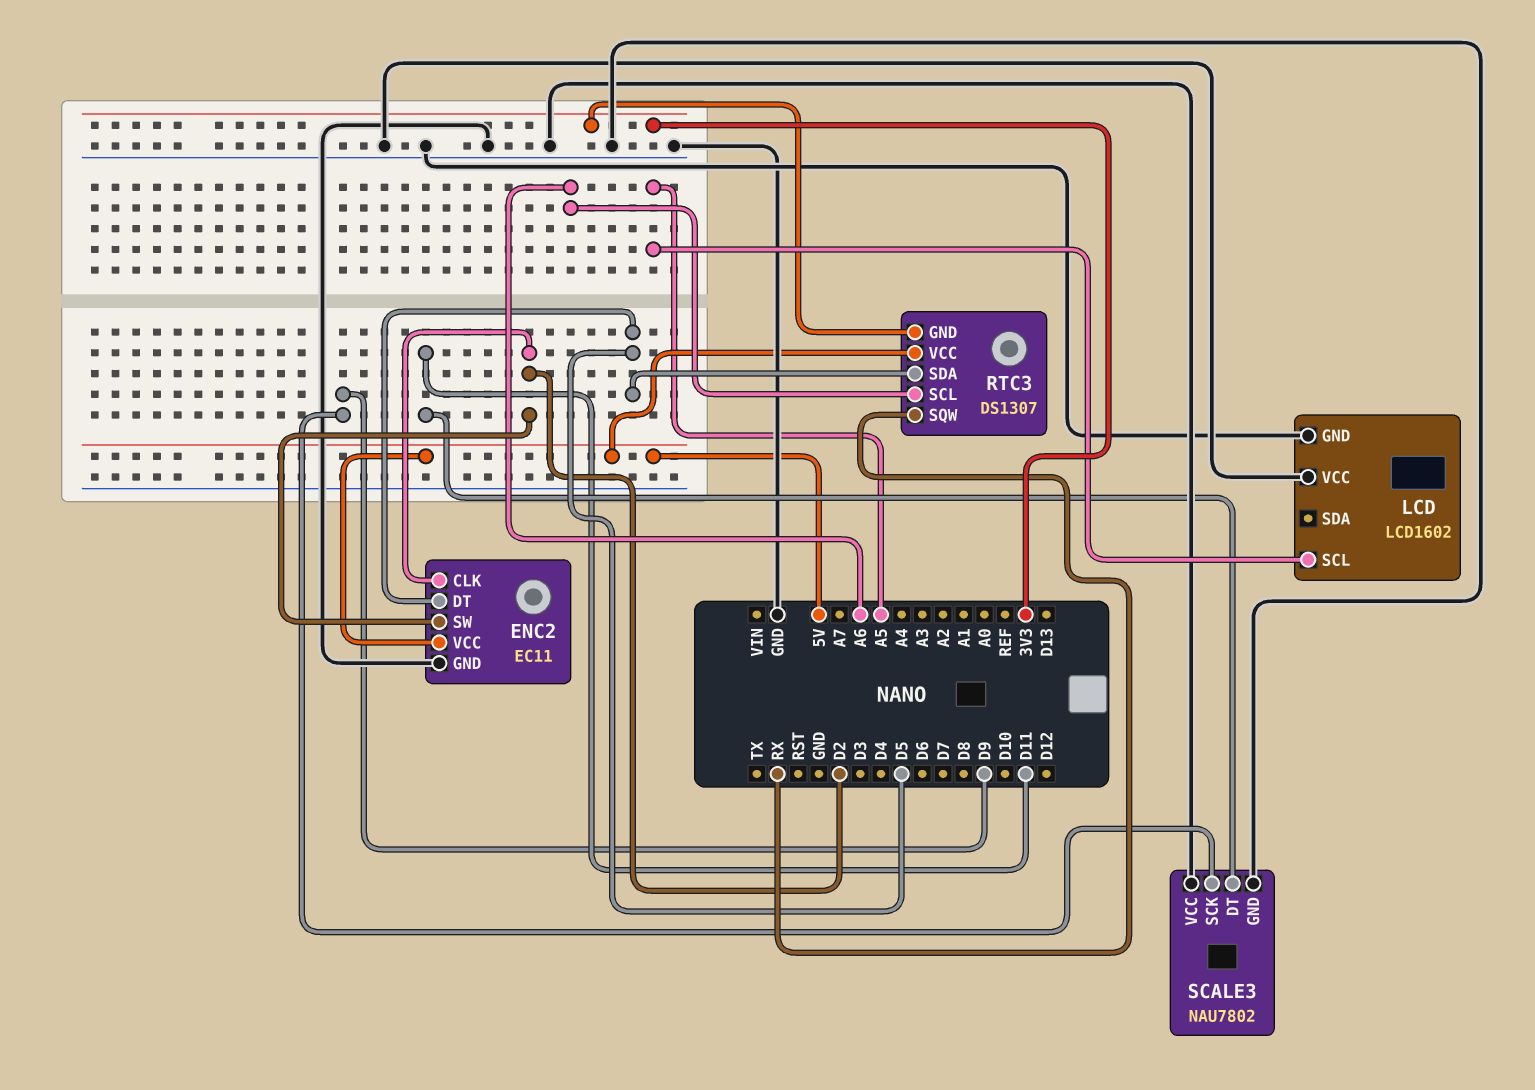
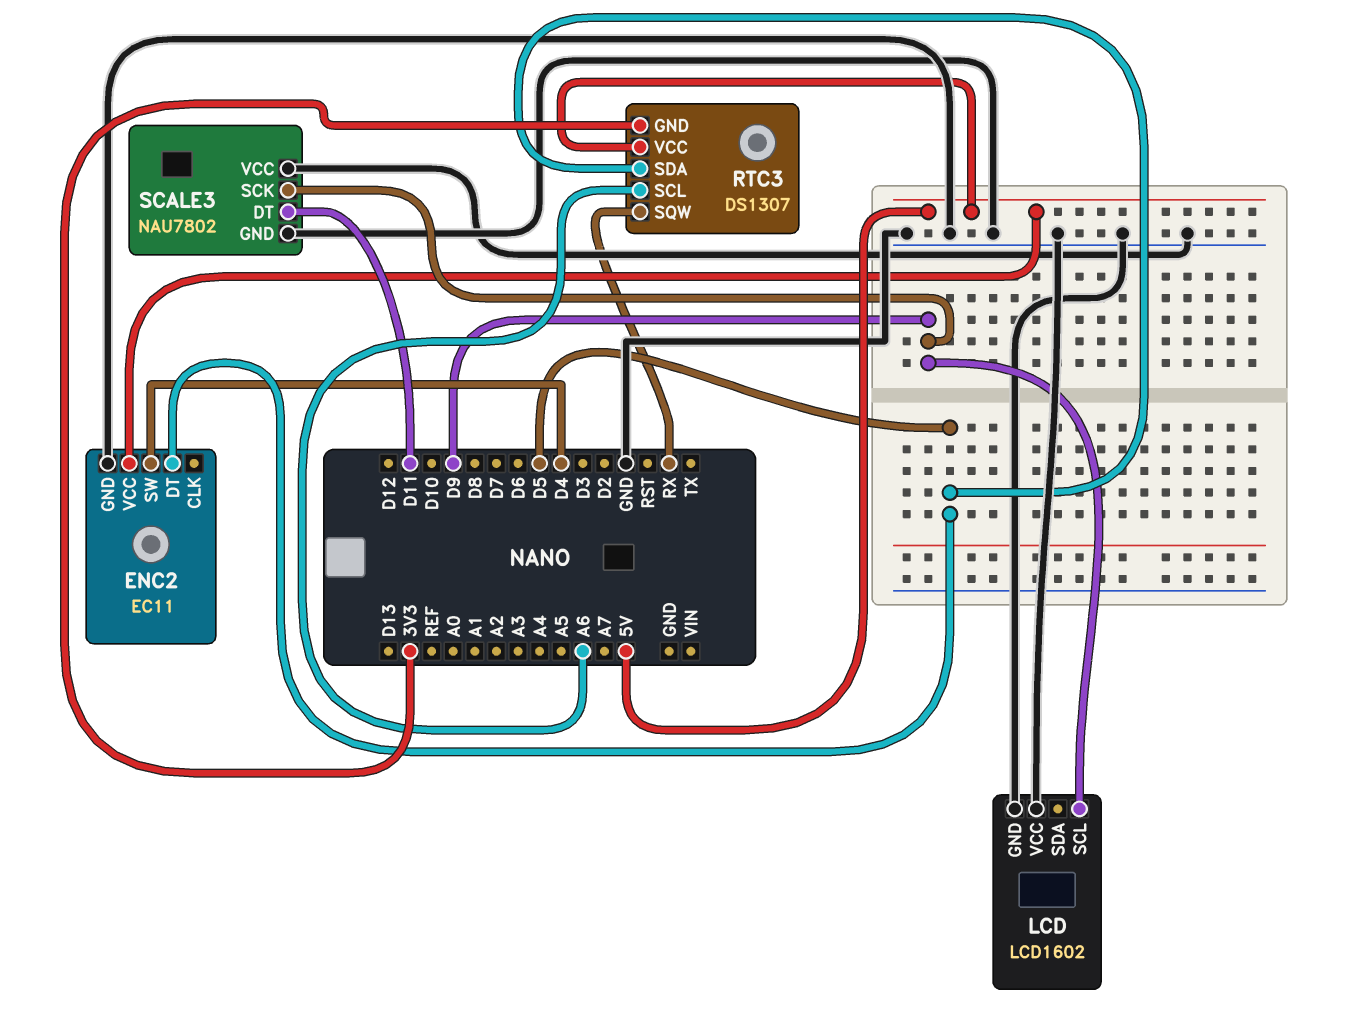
ENC2 pin CLK: D2 -> none
ENC2 pin SW: D2 -> D4
LCD pin SCL: A5 -> D9

